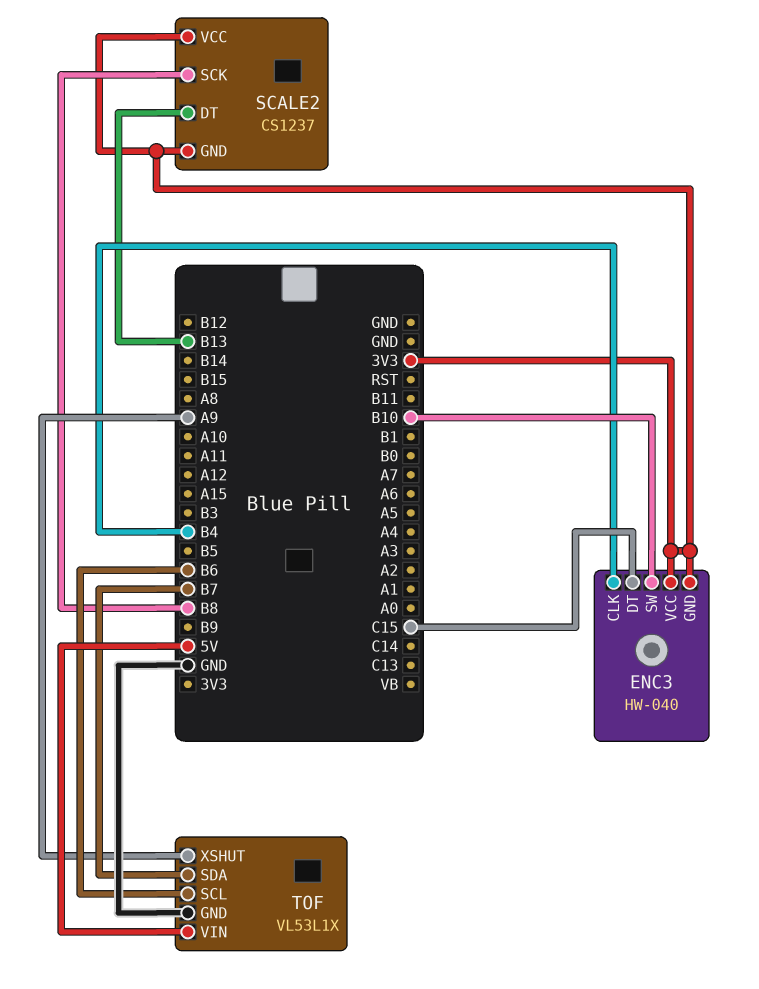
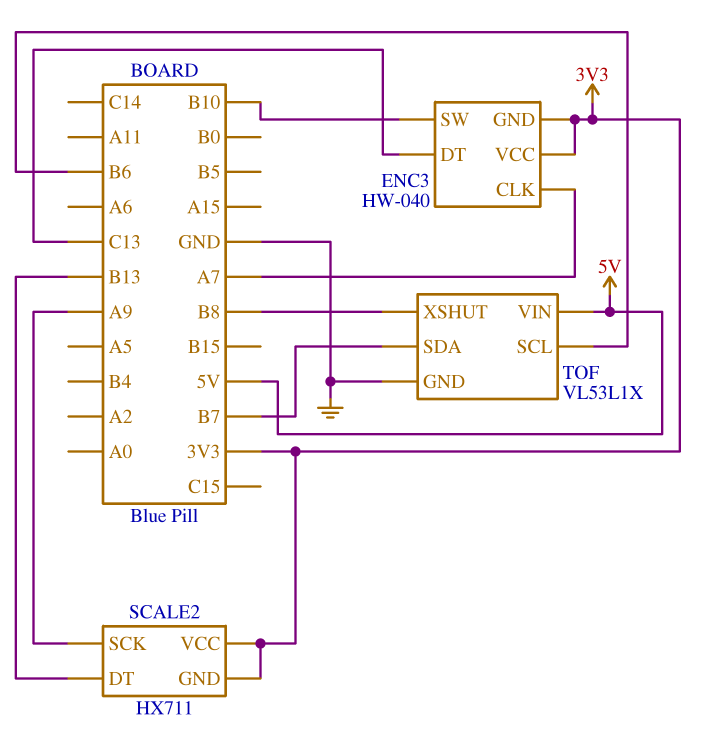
ENC3 pin CLK: B4 -> A7
ENC3 pin DT: C15 -> C13
SCALE2: CS1237 -> HX711
SCALE2 pin SCK: B8 -> A9
TOF pin XSHUT: A9 -> B8

